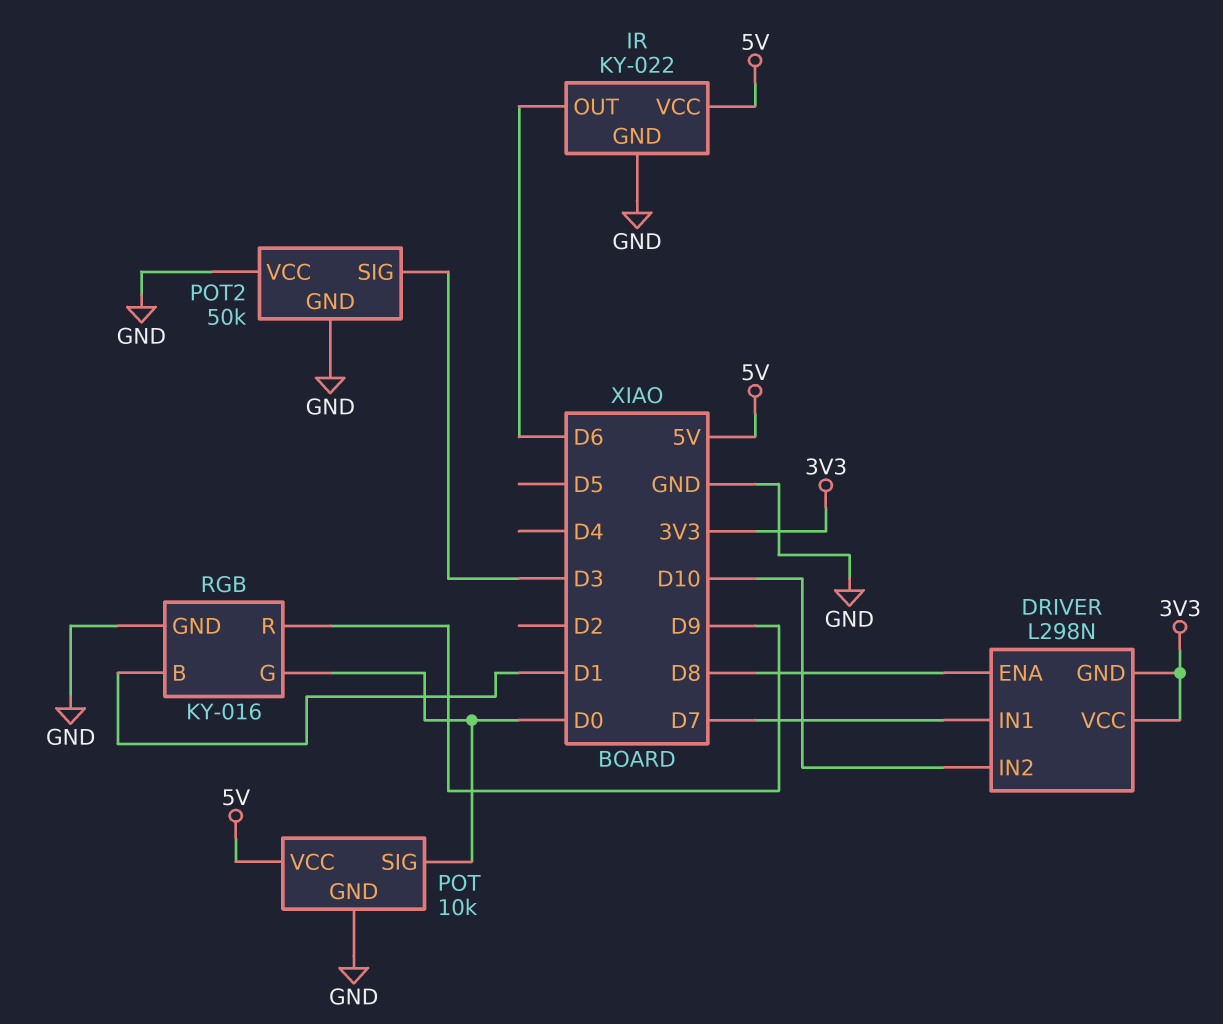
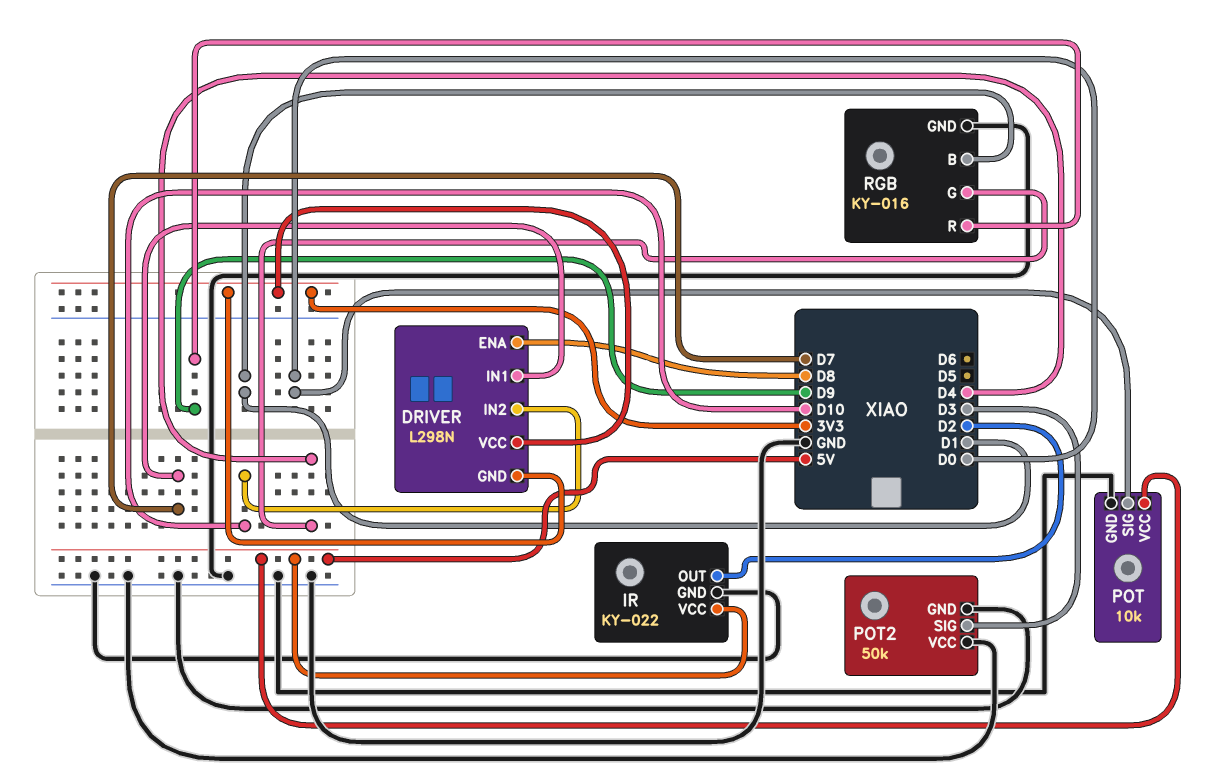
IR pin OUT: D6 -> D2
RGB pin G: D0 -> D4

